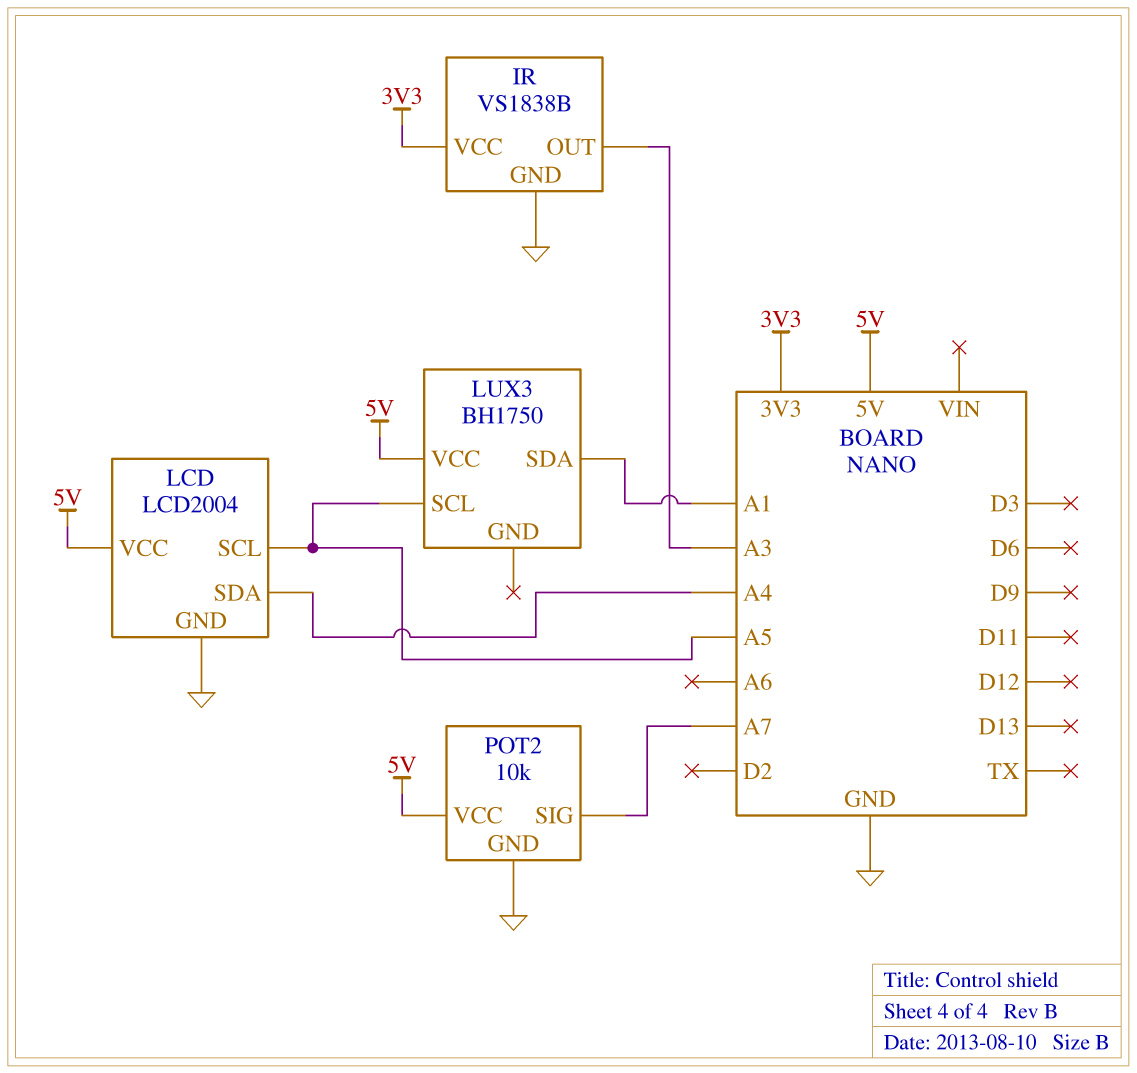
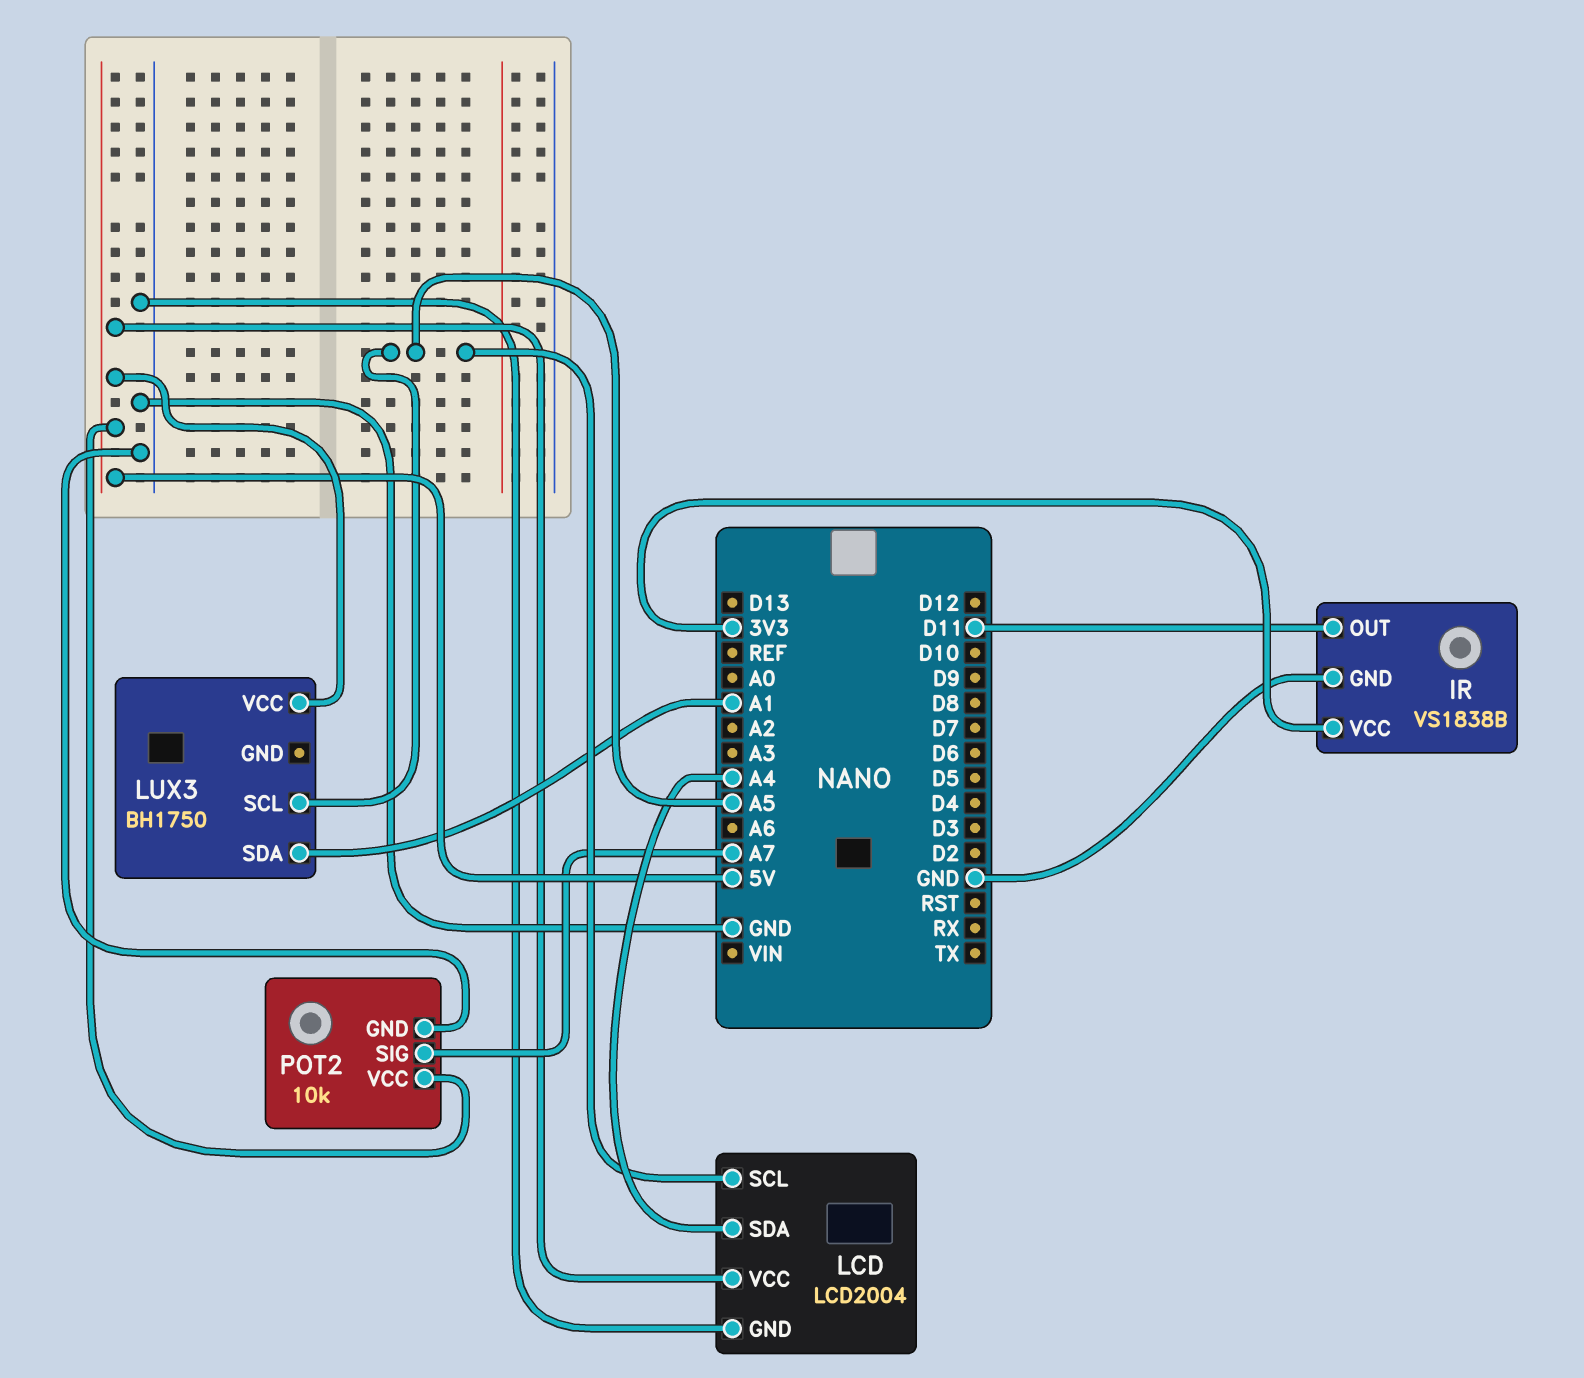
IR pin OUT: A3 -> D11

